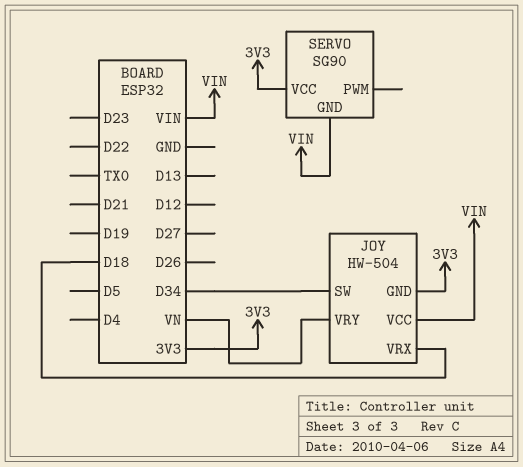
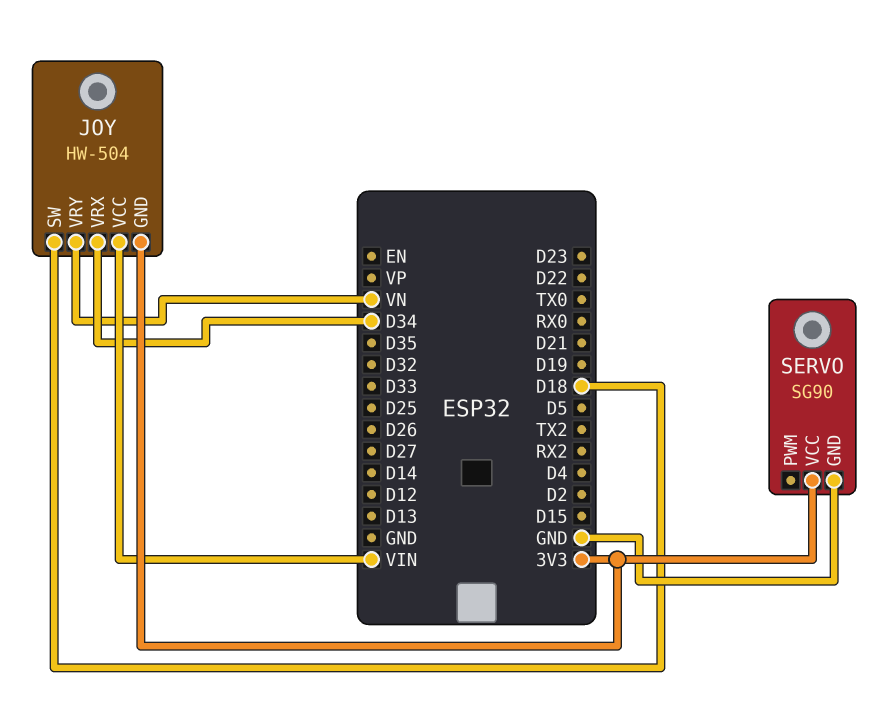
JOY pin SW: D34 -> D18
JOY pin VRX: D18 -> D34
SERVO pin GND: VIN -> GND

